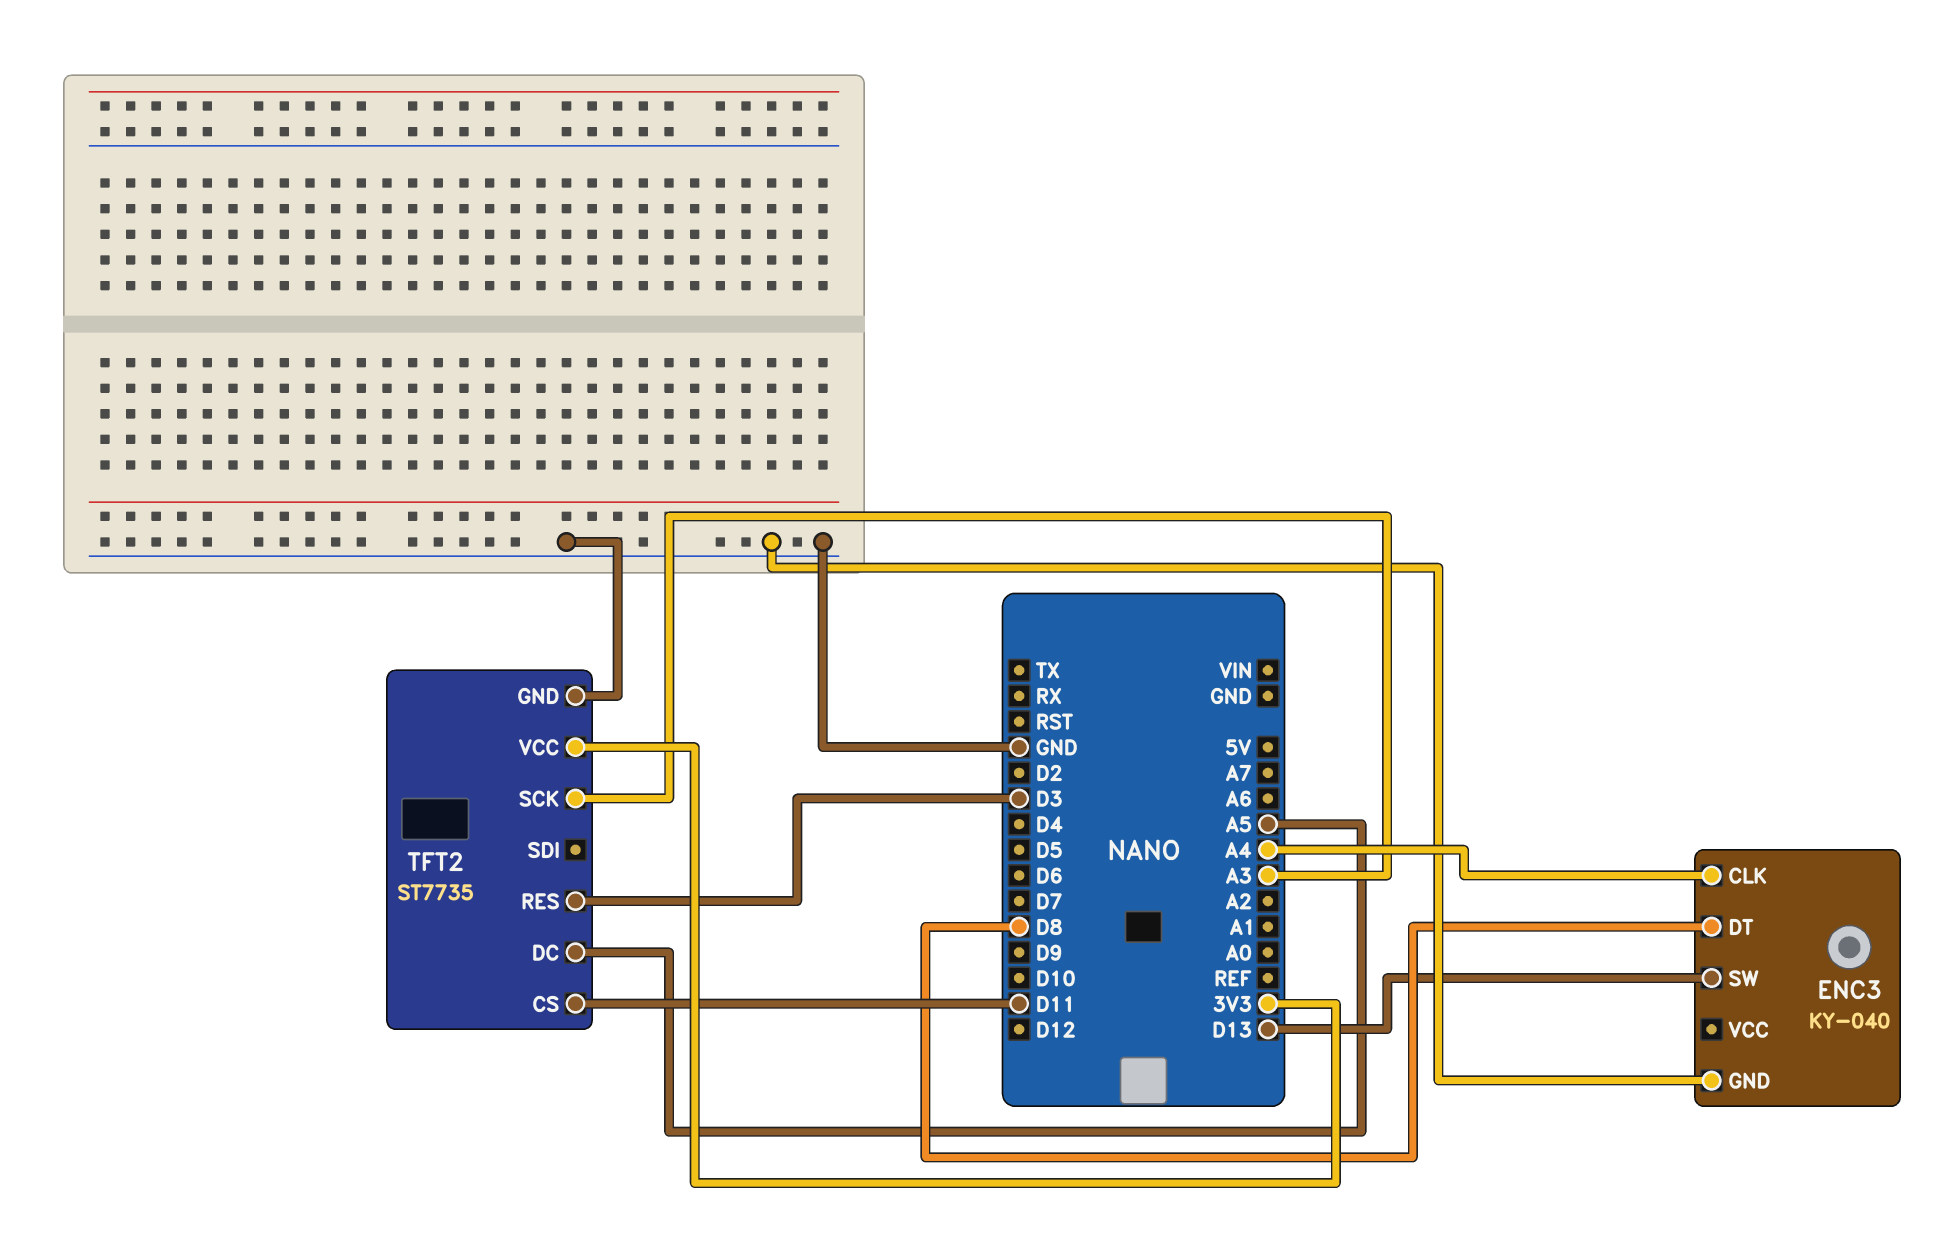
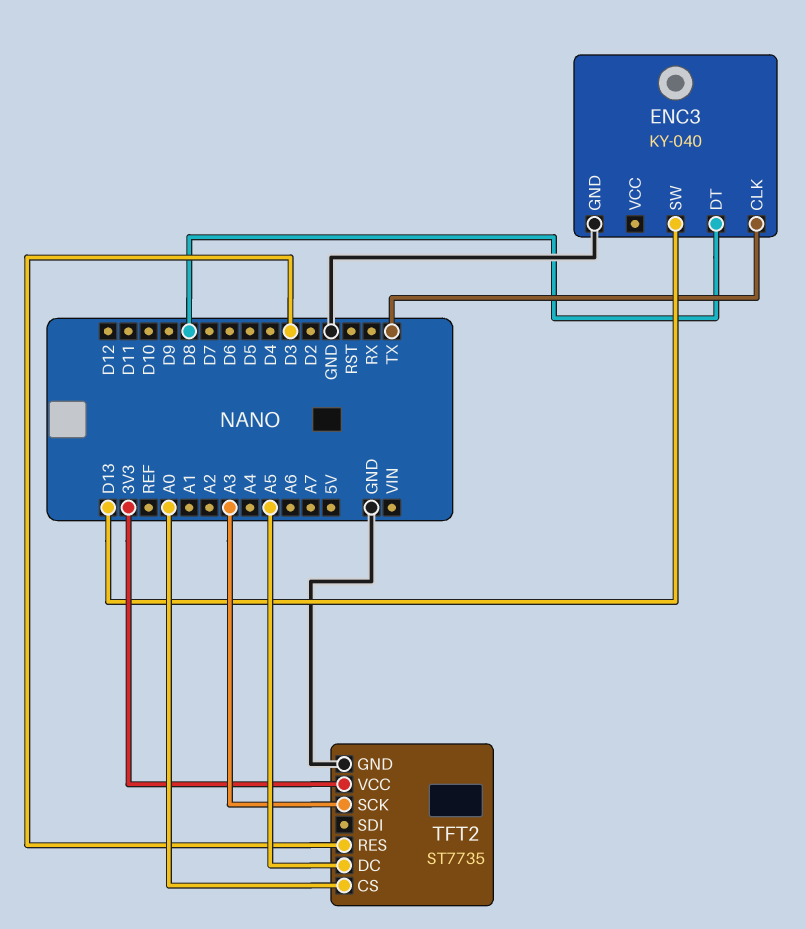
ENC3 pin CLK: A4 -> TX
TFT2 pin CS: D11 -> A0

